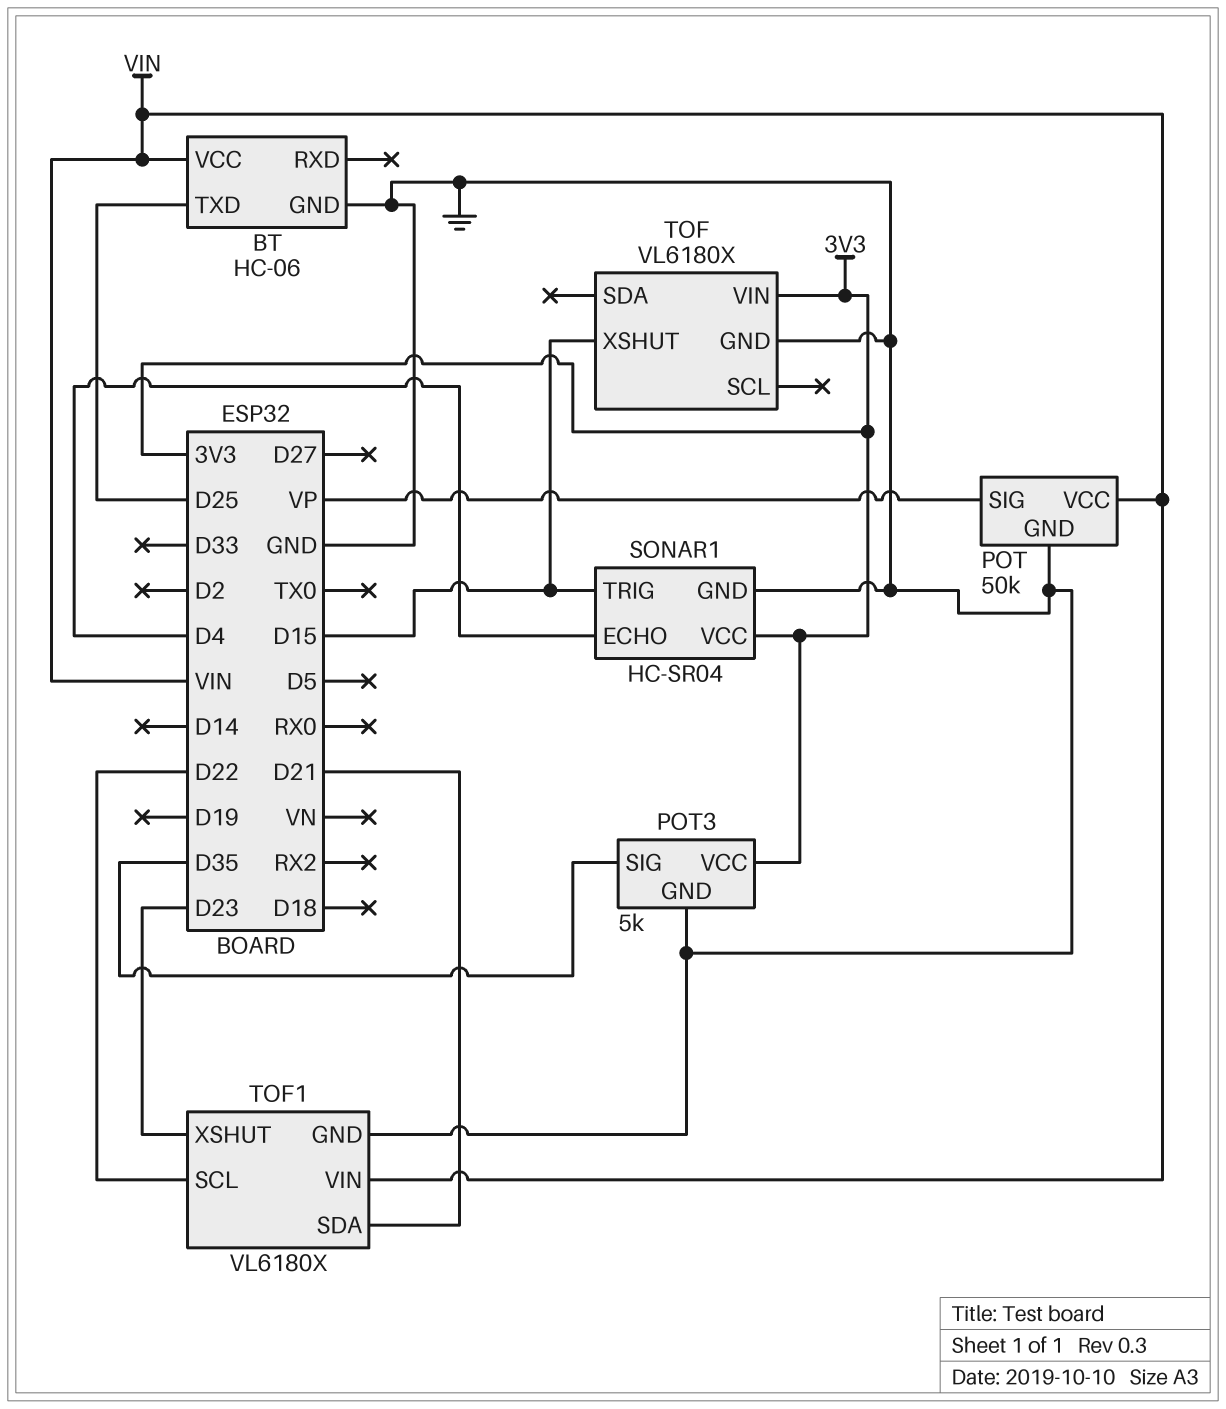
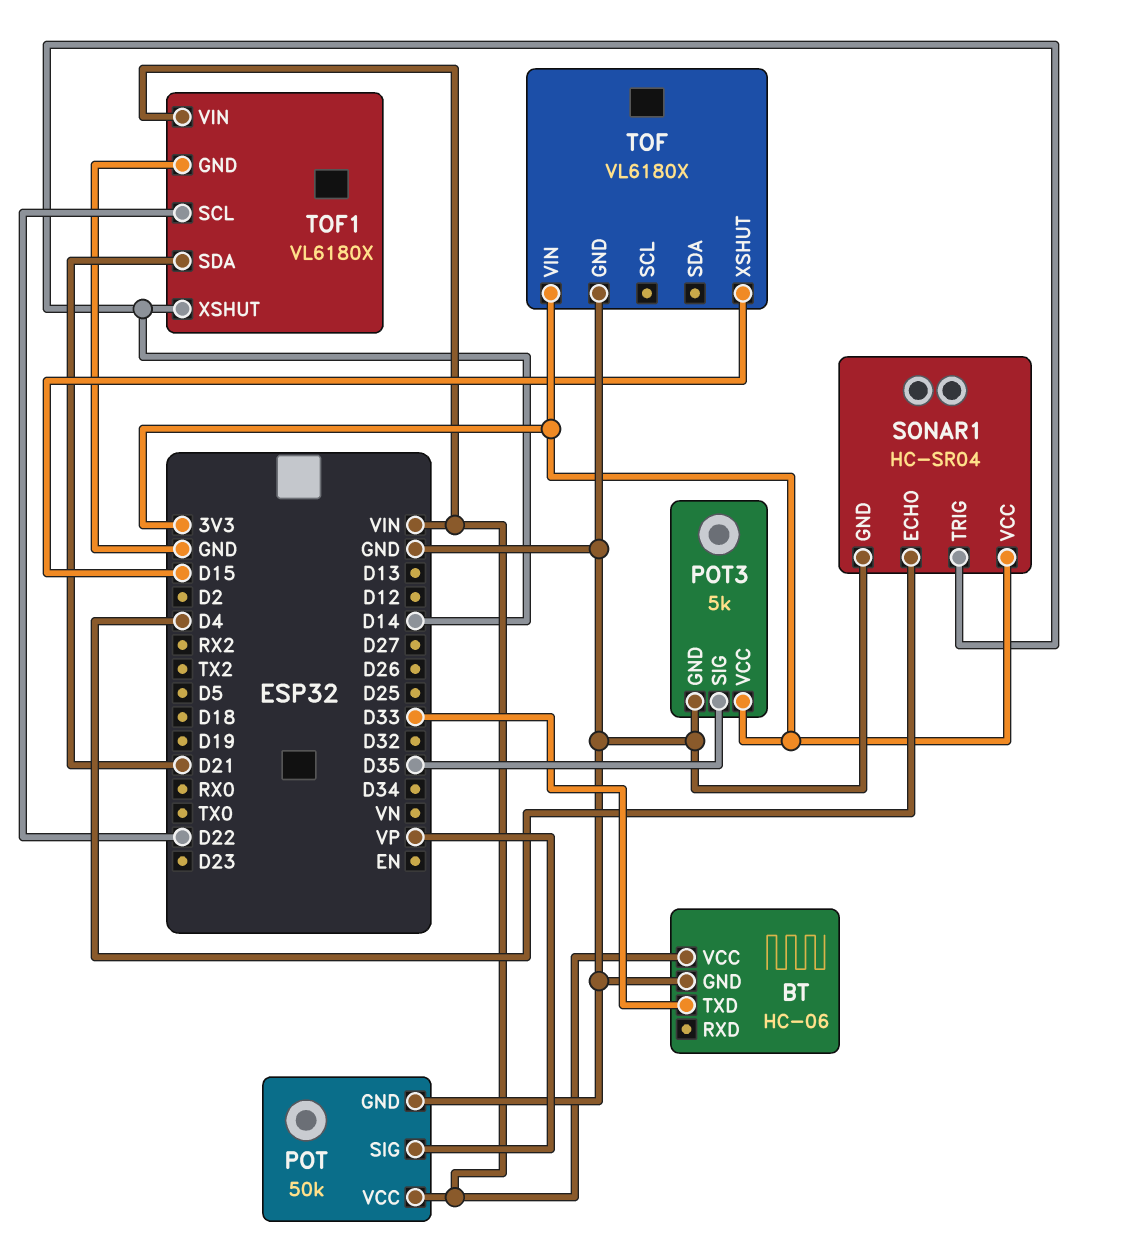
BT pin TXD: D25 -> D33
SONAR1 pin TRIG: D15 -> D14
TOF1 pin XSHUT: D23 -> D14

